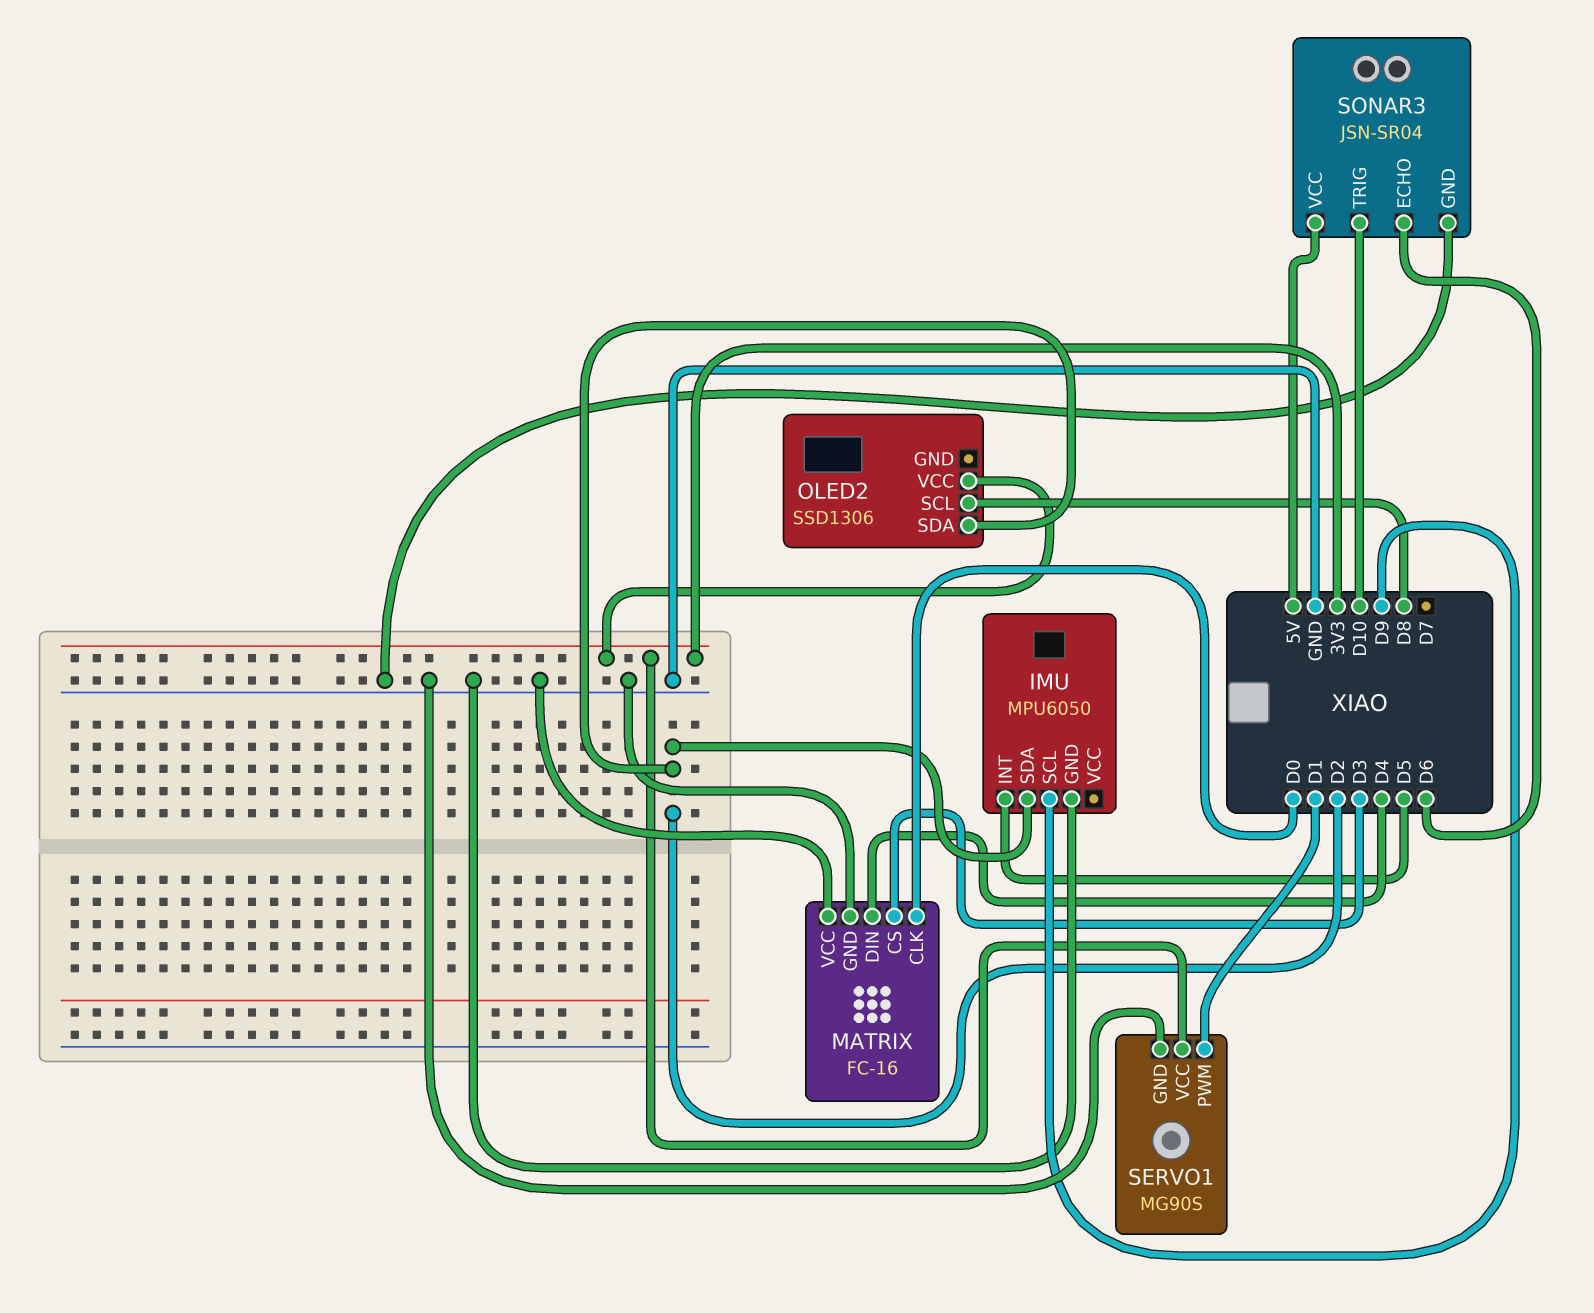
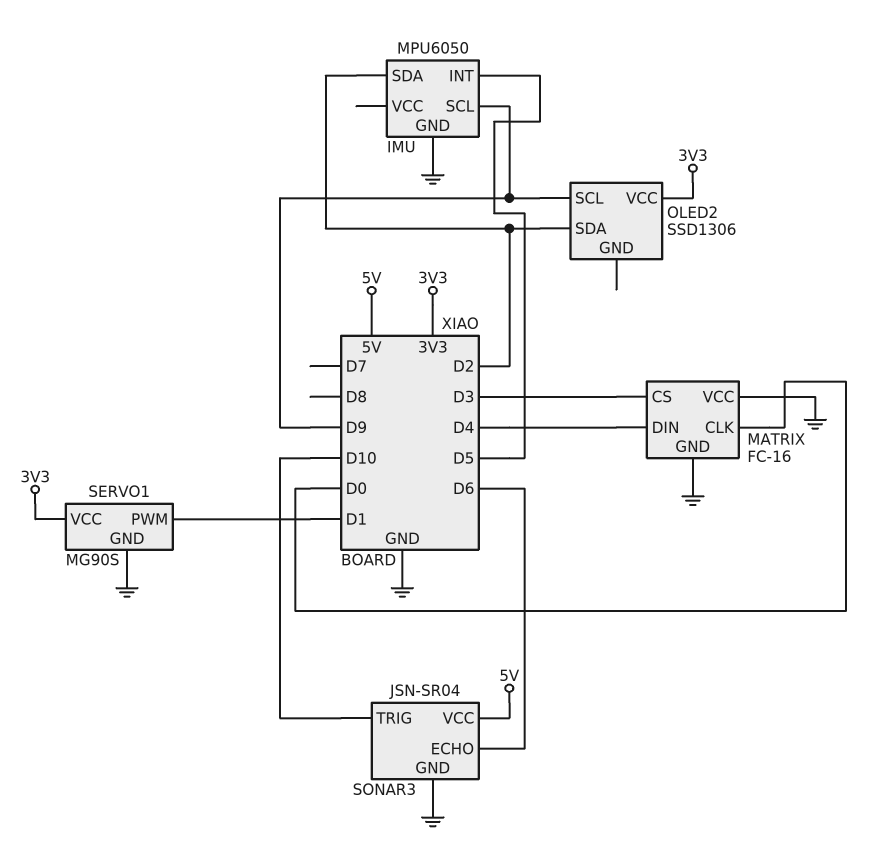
OLED2 pin SCL: D8 -> D9

